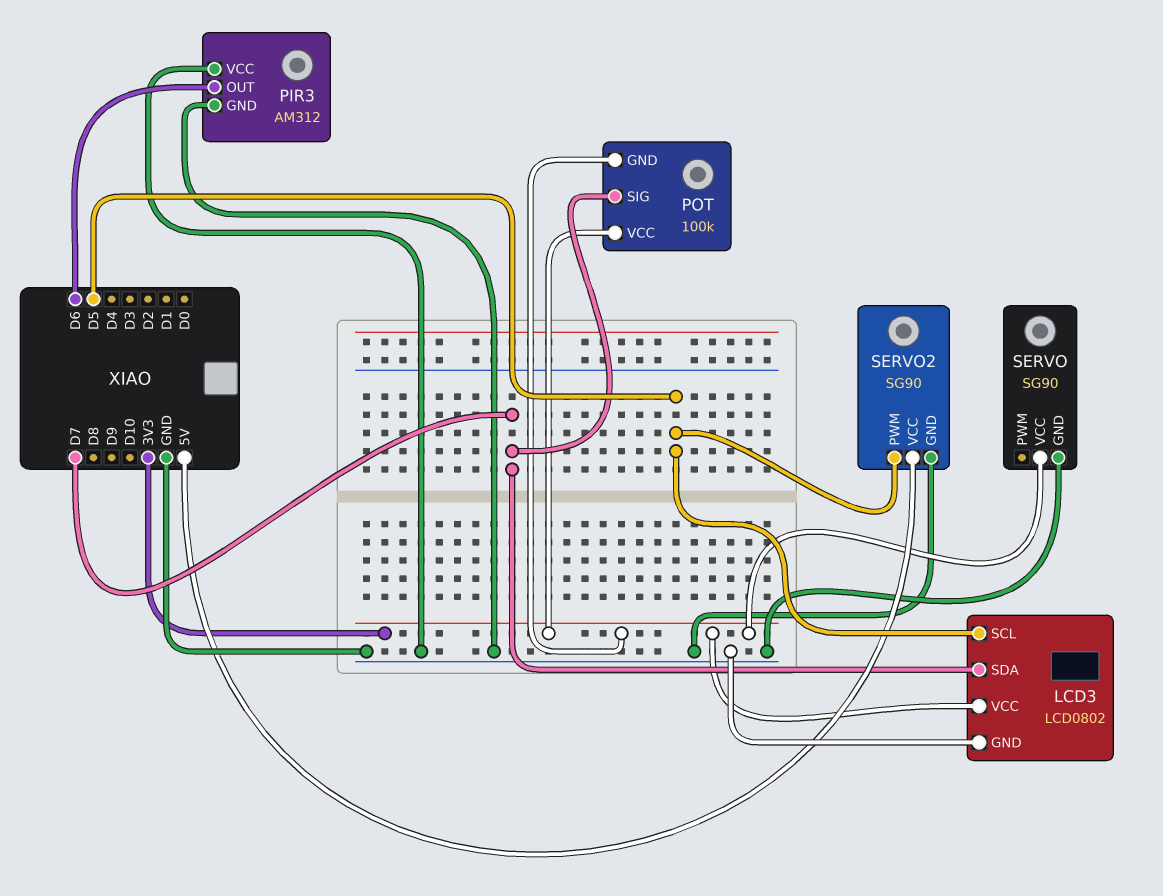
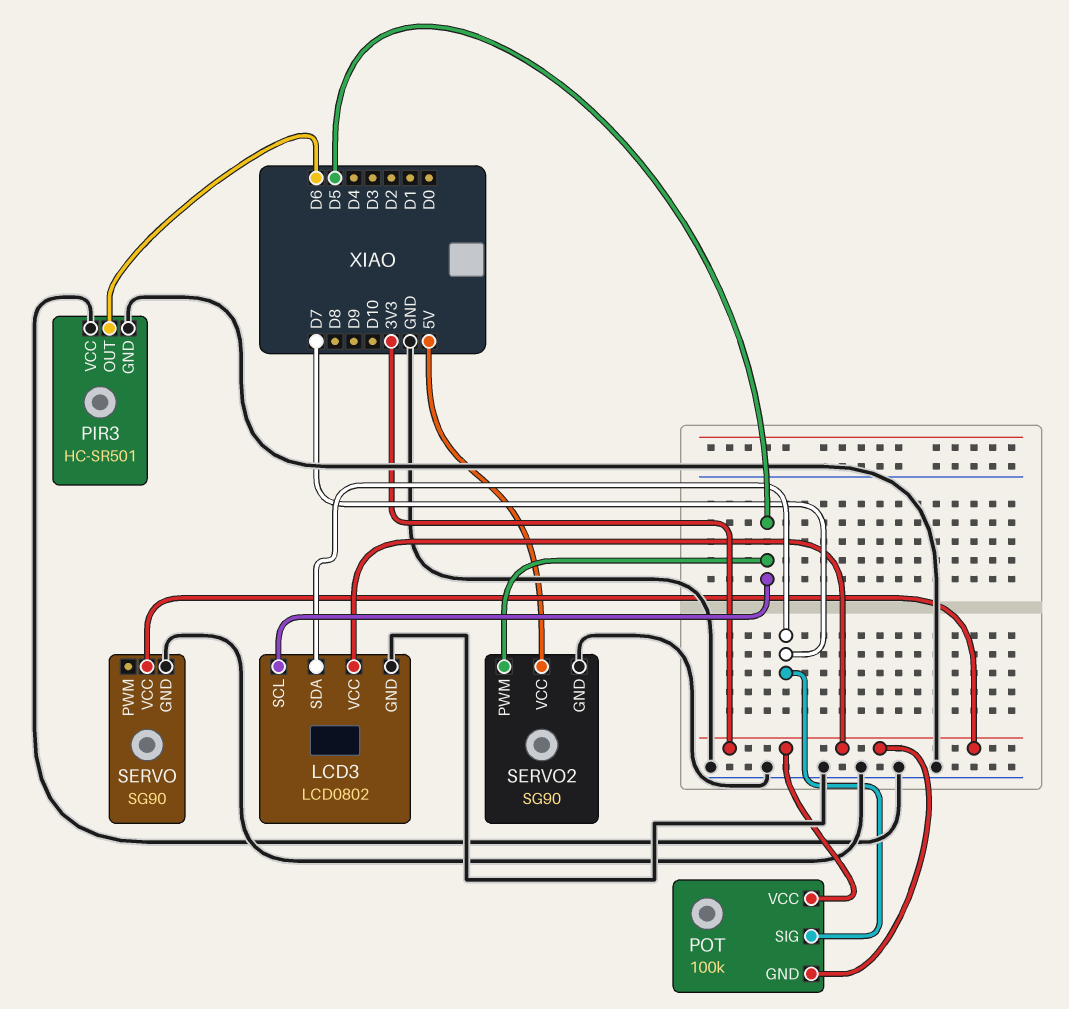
PIR3: AM312 -> HC-SR501

